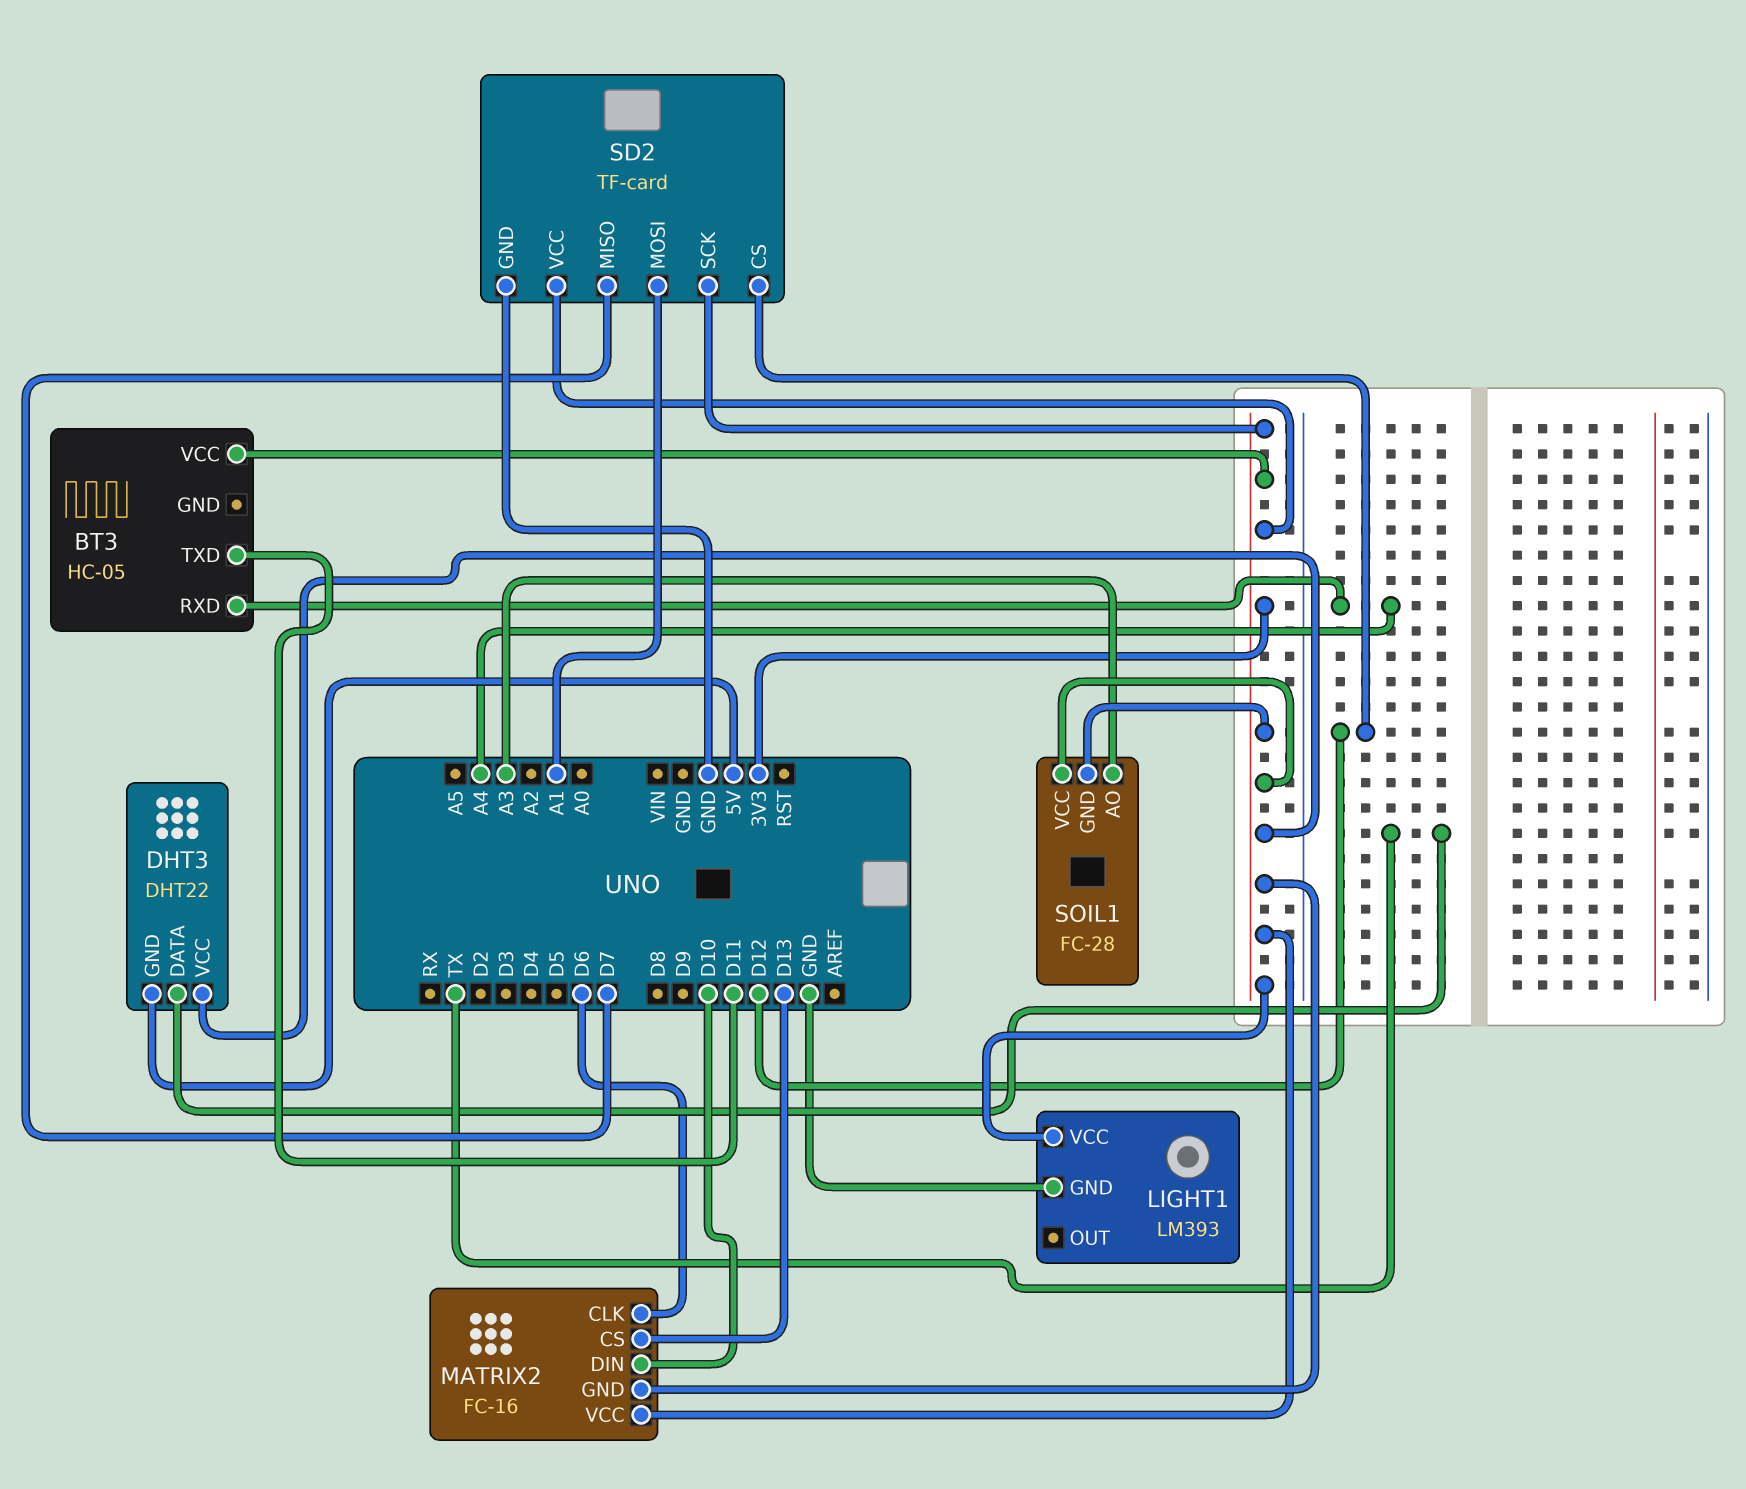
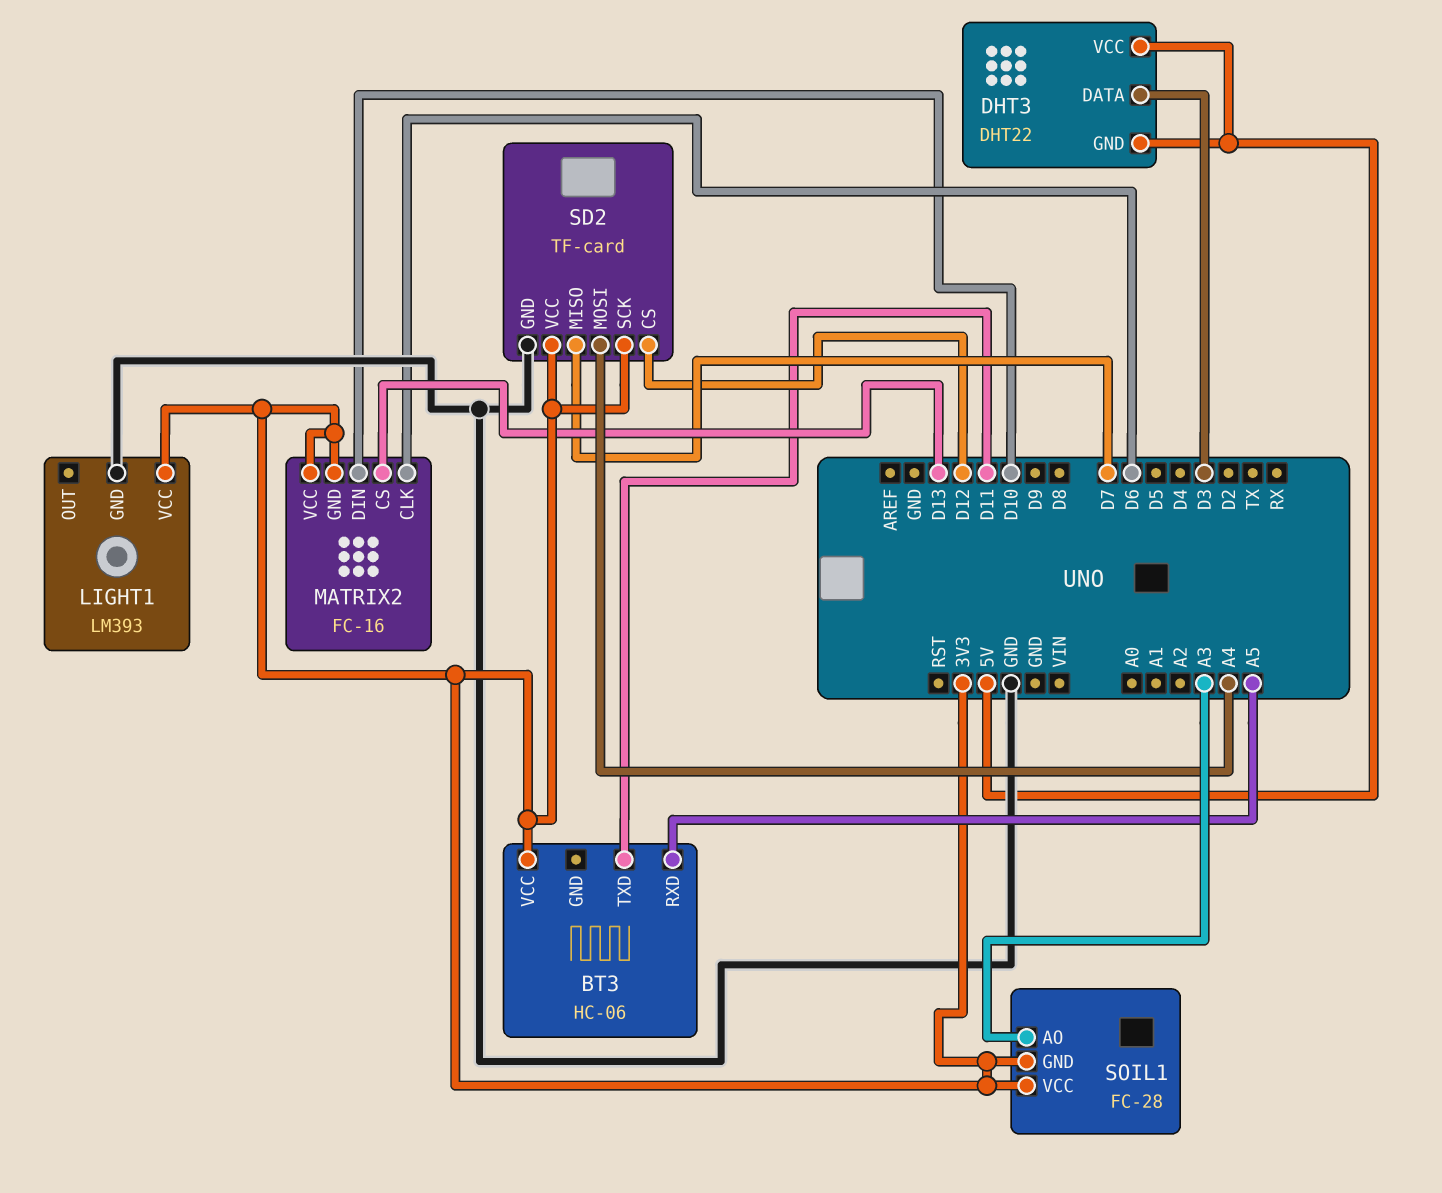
BT3: HC-05 -> HC-06
BT3 pin RXD: A4 -> A5
DHT3 pin DATA: TX -> D3
DHT3 pin VCC: 3V3 -> 5V
SD2 pin MOSI: A1 -> A4

